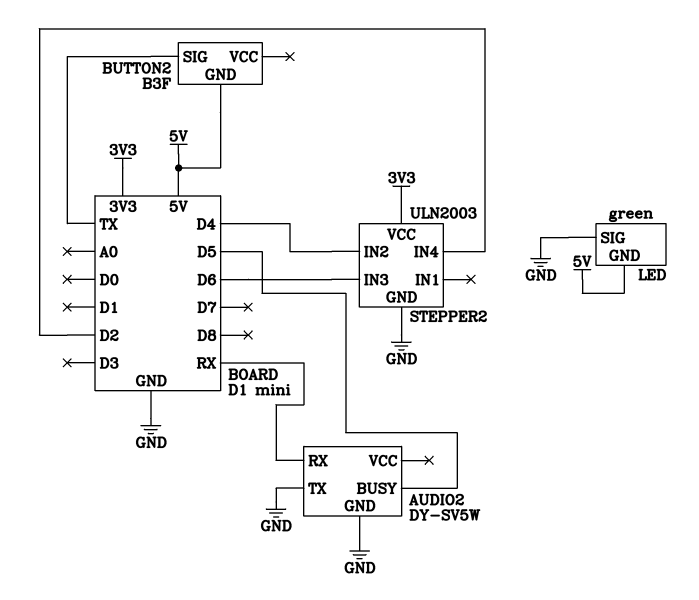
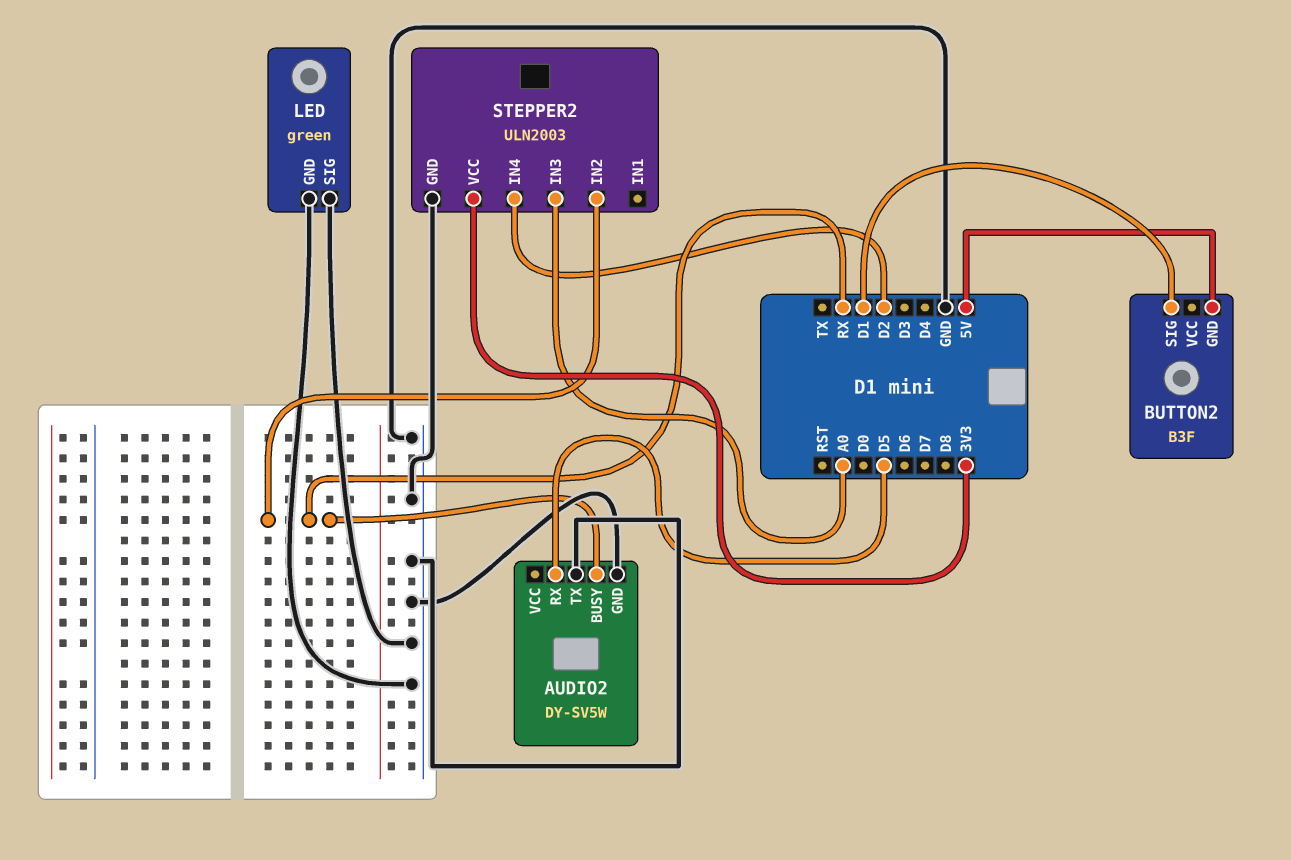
AUDIO2 pin BUSY: D5 -> RX
AUDIO2 pin RX: RX -> D5
BUTTON2 pin SIG: TX -> D1
LED pin GND: 5V -> GND
STEPPER2 pin IN2: D4 -> RX
STEPPER2 pin IN3: D6 -> A0

